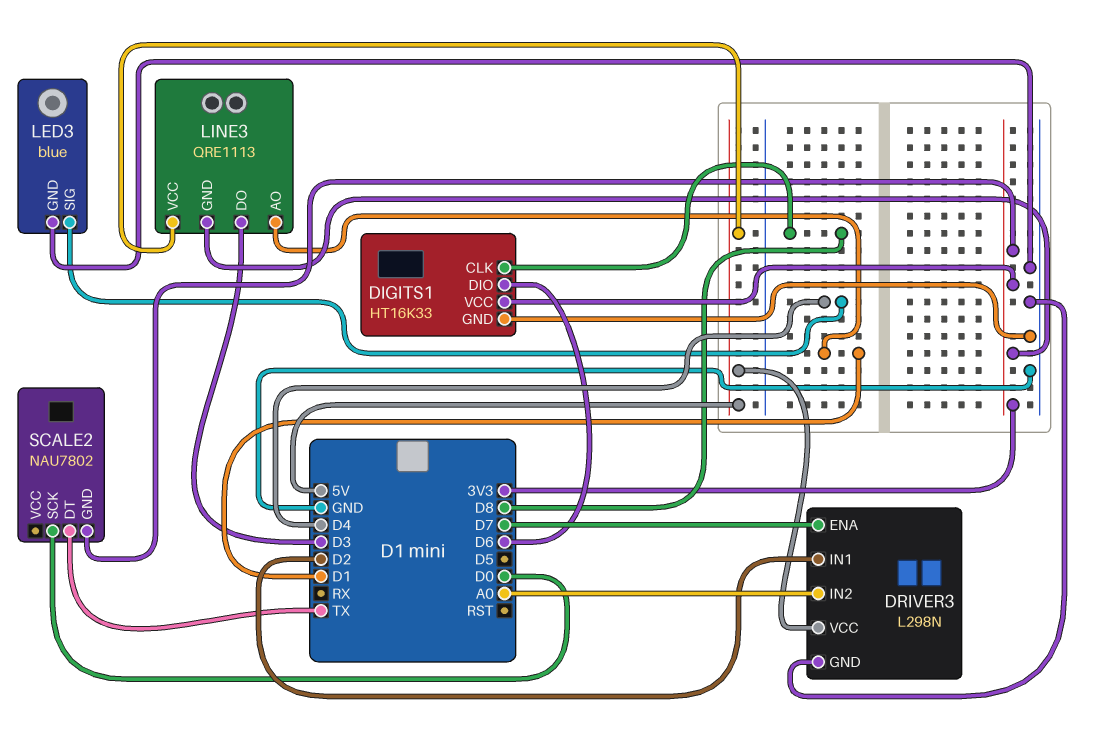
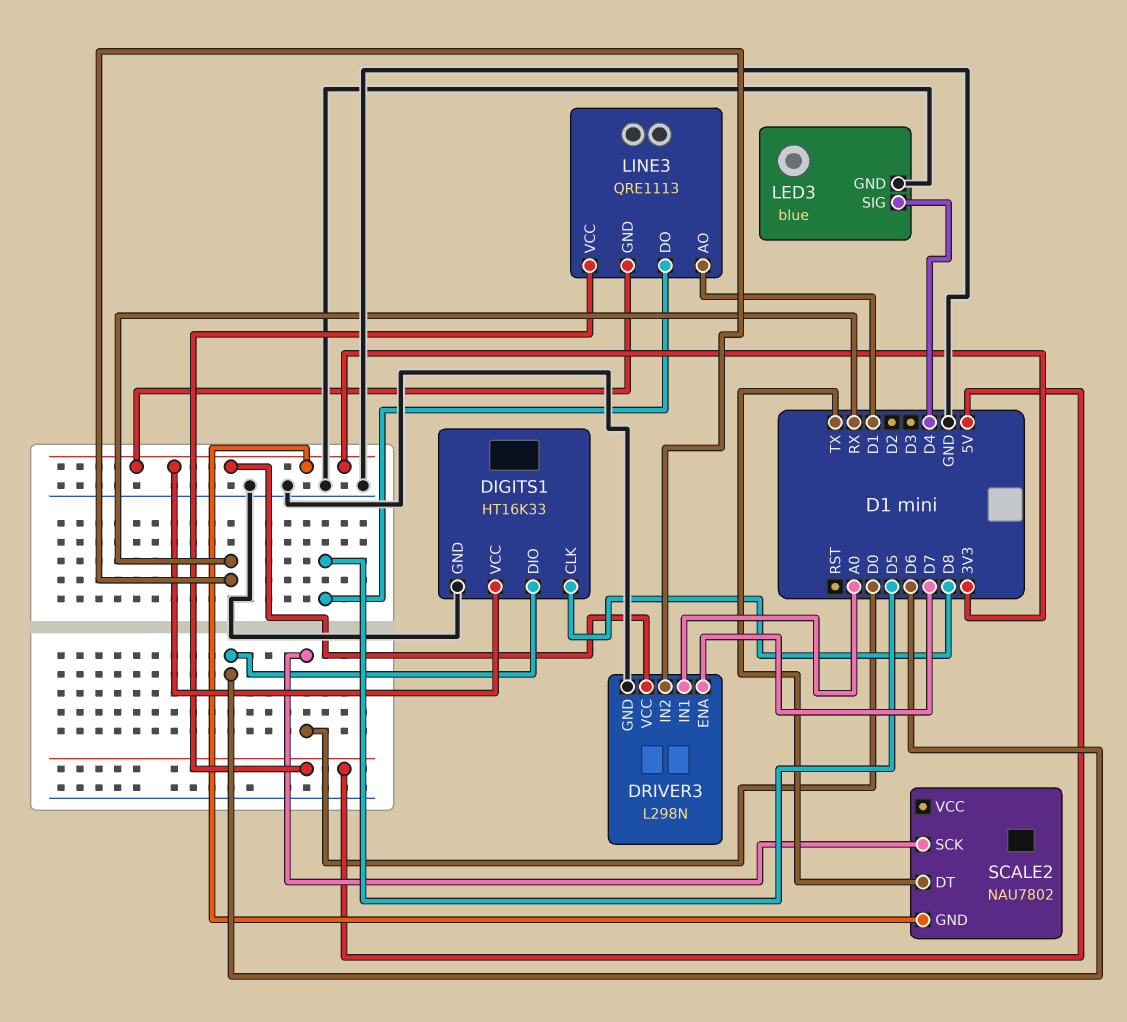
DRIVER3 pin IN1: D2 -> A0
DRIVER3 pin IN2: A0 -> RX
DRIVER3 pin VCC: 5V -> 3V3
LINE3 pin DO: D3 -> D5

